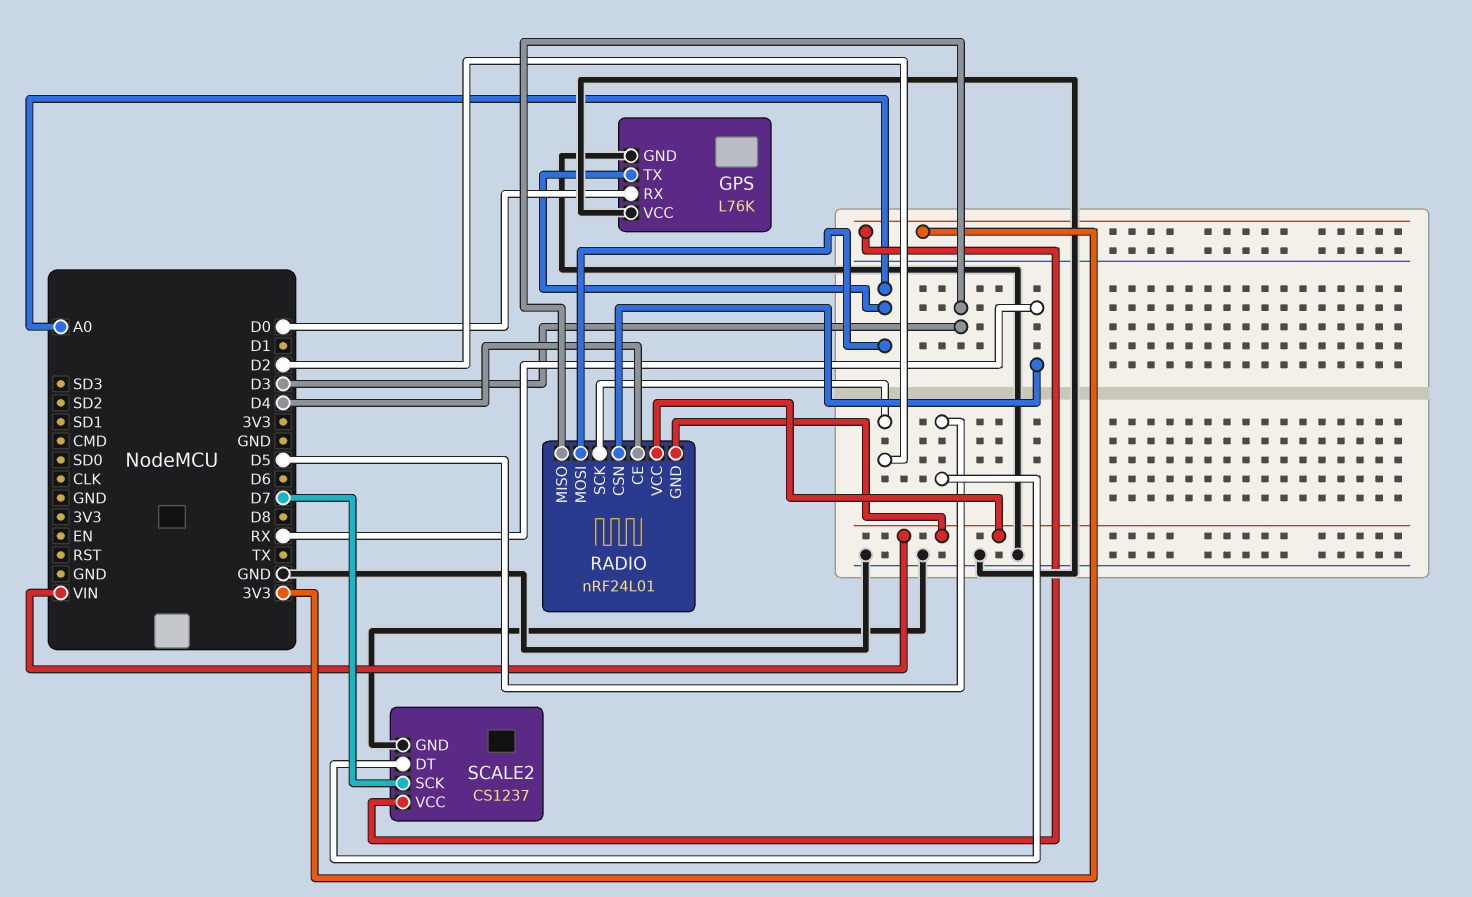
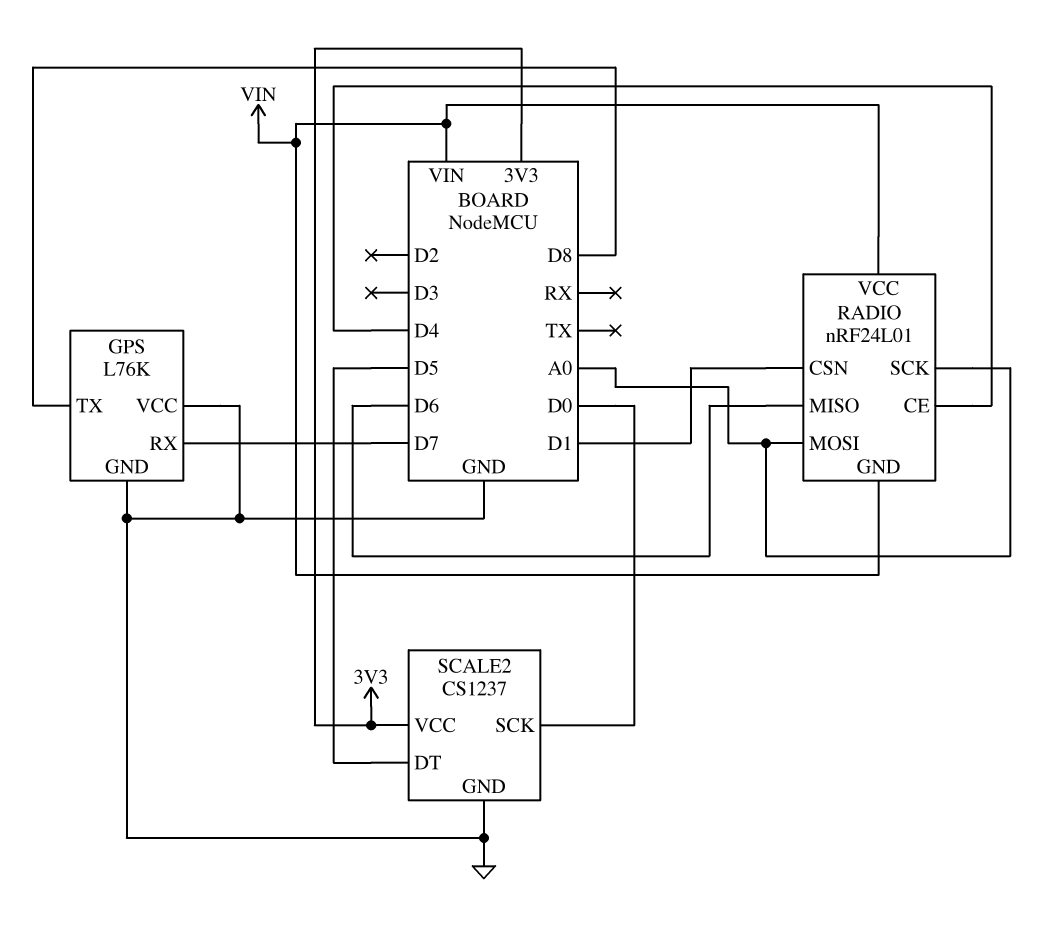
GPS pin RX: D0 -> D7
GPS pin TX: A0 -> D8
RADIO pin CSN: RX -> D1
RADIO pin MISO: D3 -> D6
RADIO pin SCK: D2 -> A0
SCALE2 pin SCK: D7 -> D0

